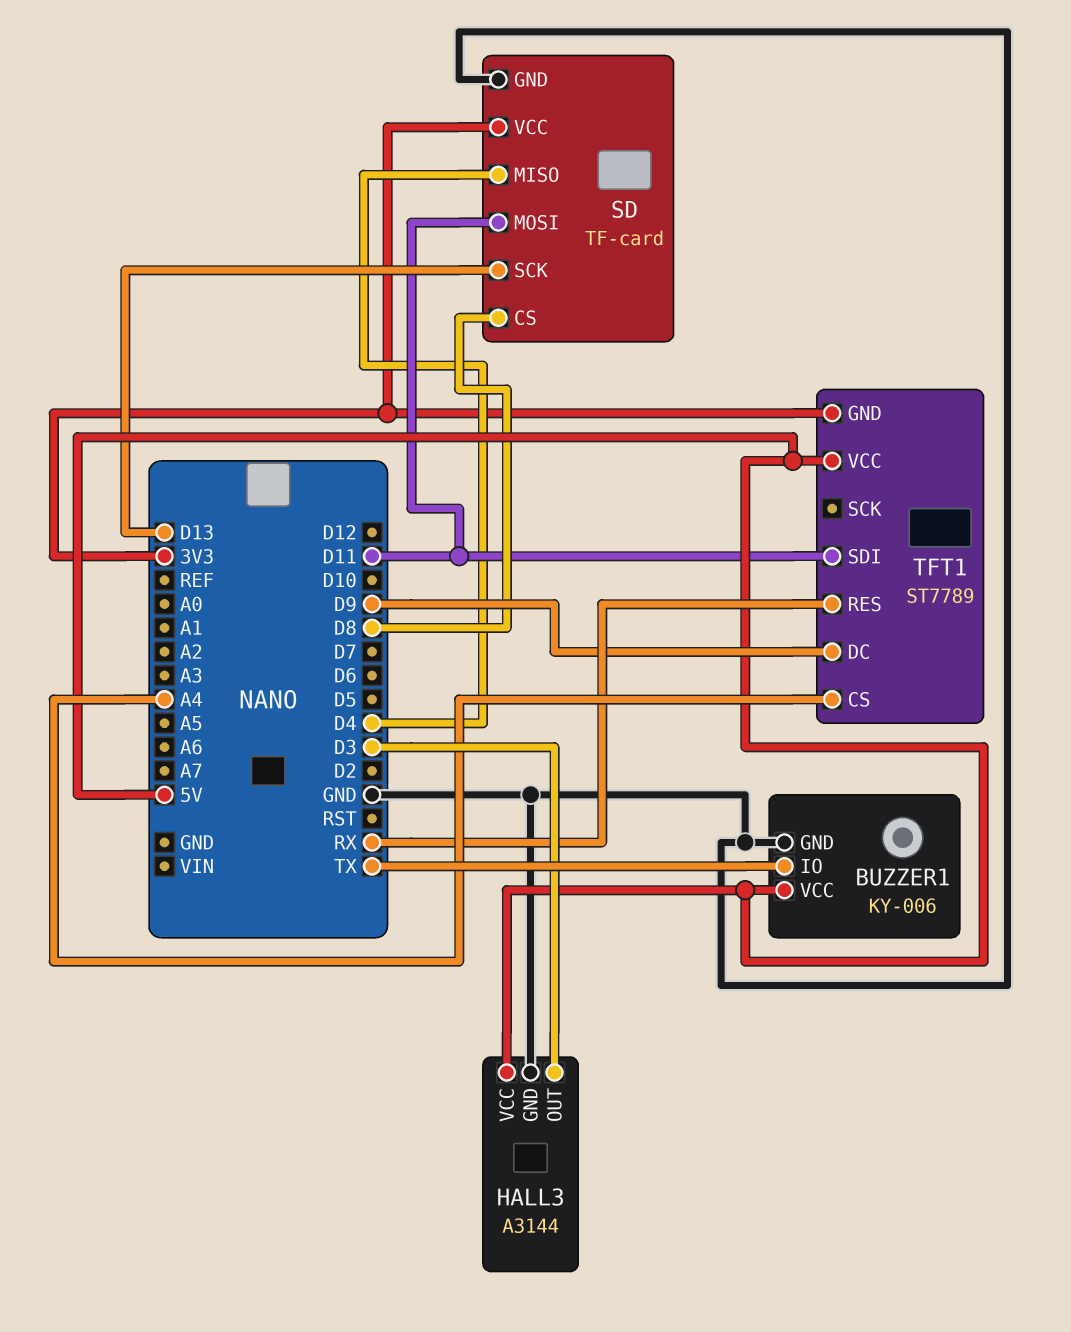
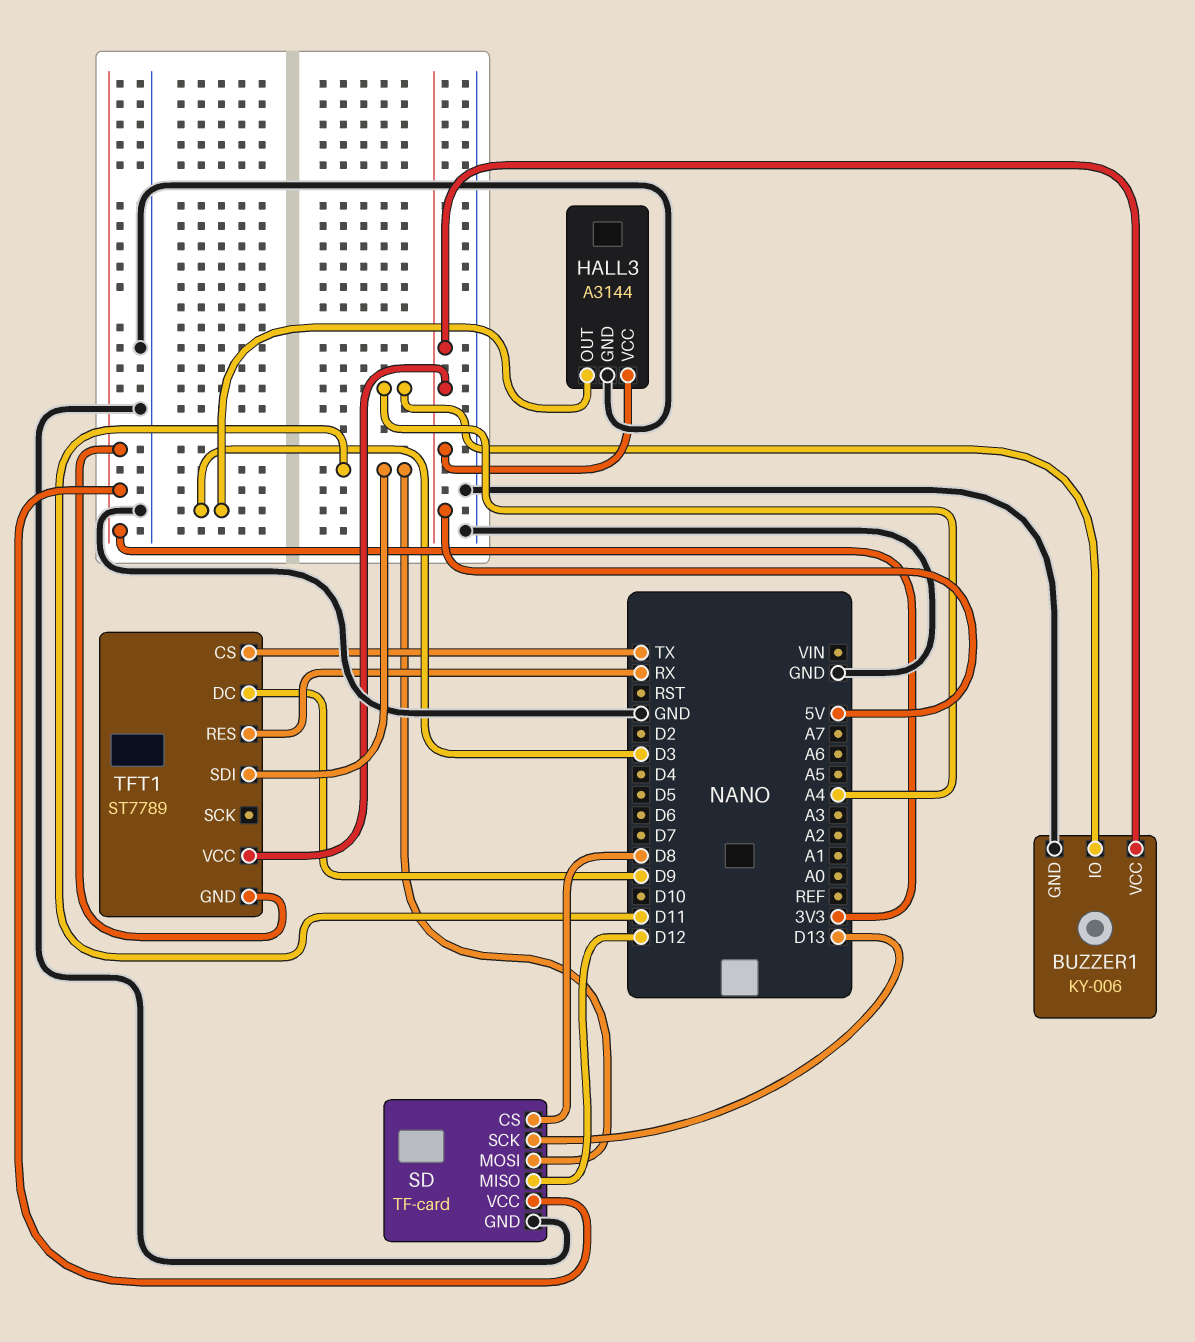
BUZZER1 pin IO: TX -> A4
SD pin MISO: D4 -> D12
TFT1 pin CS: A4 -> TX

